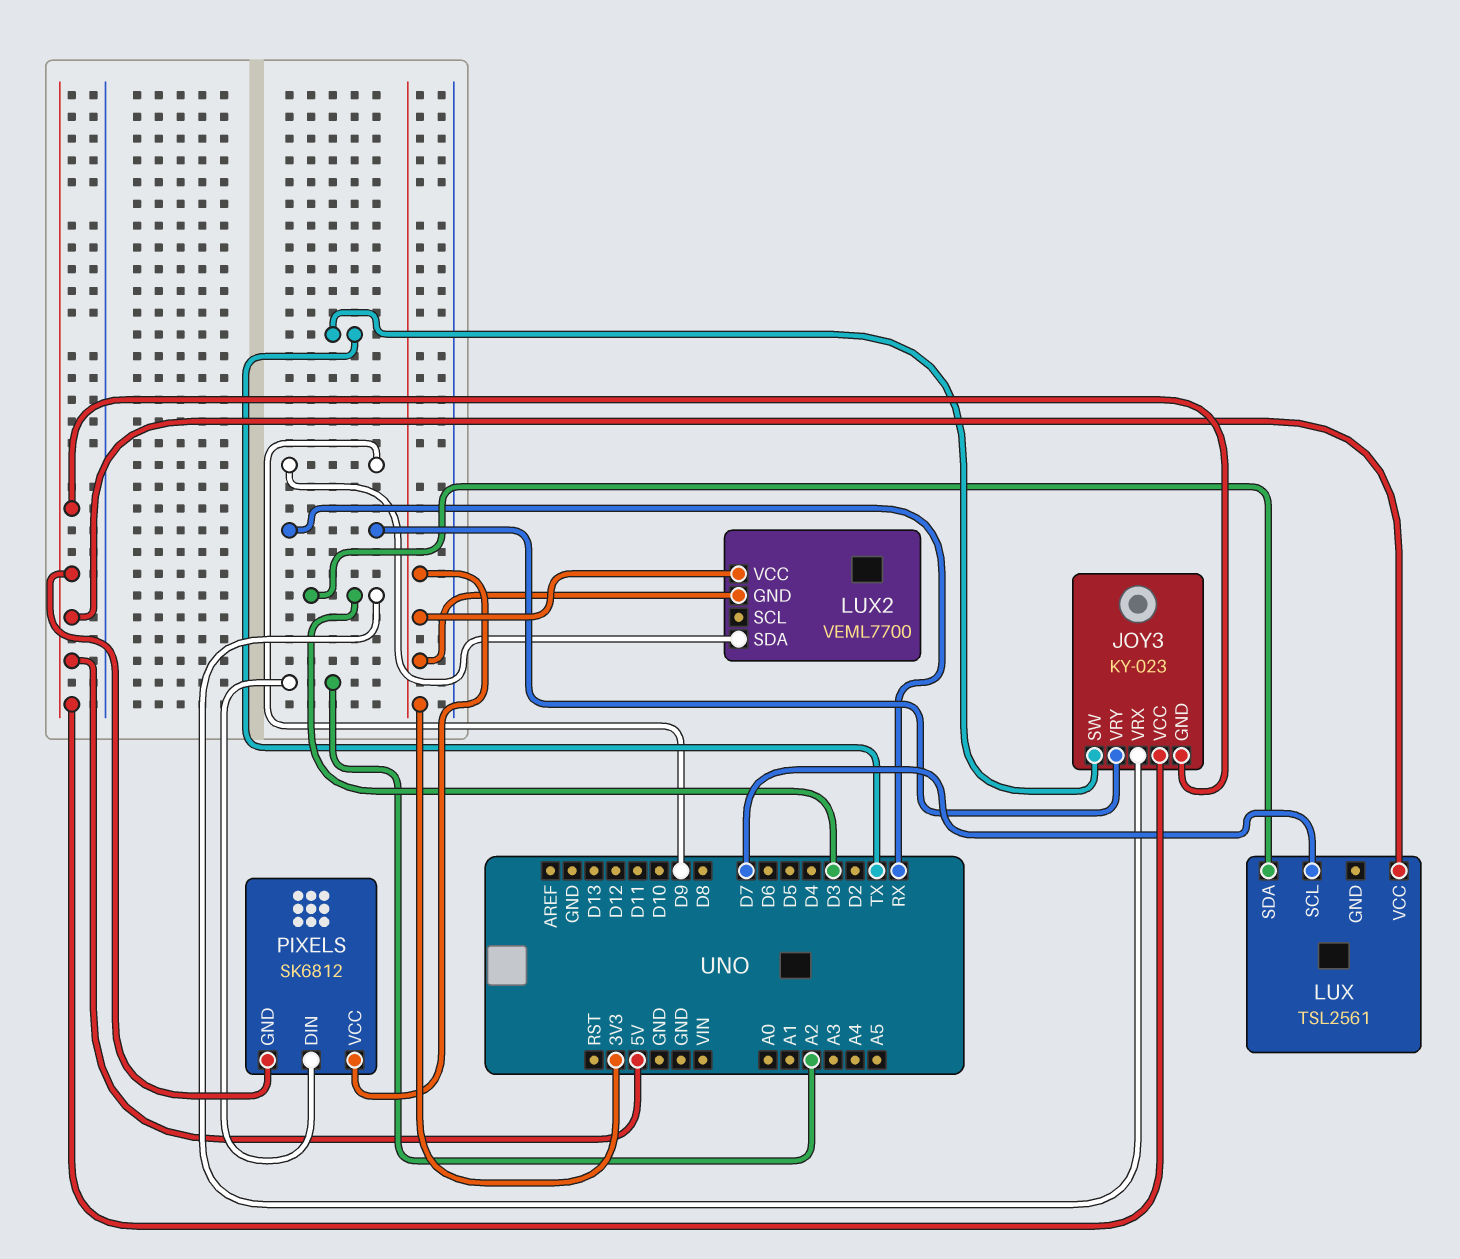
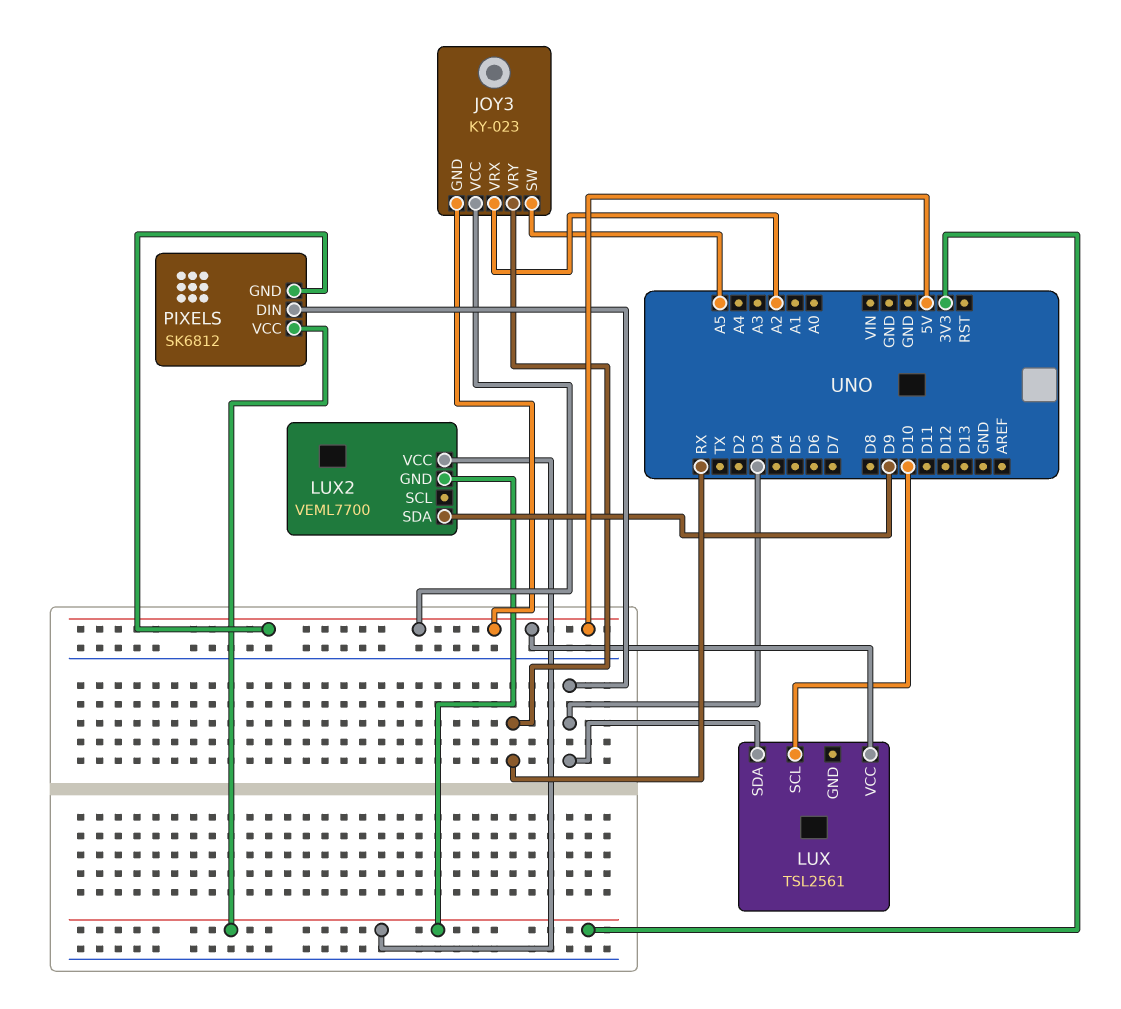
JOY3 pin SW: TX -> A5
JOY3 pin VRX: D3 -> A2
LUX pin SCL: D7 -> D10
PIXELS pin DIN: A2 -> D3

